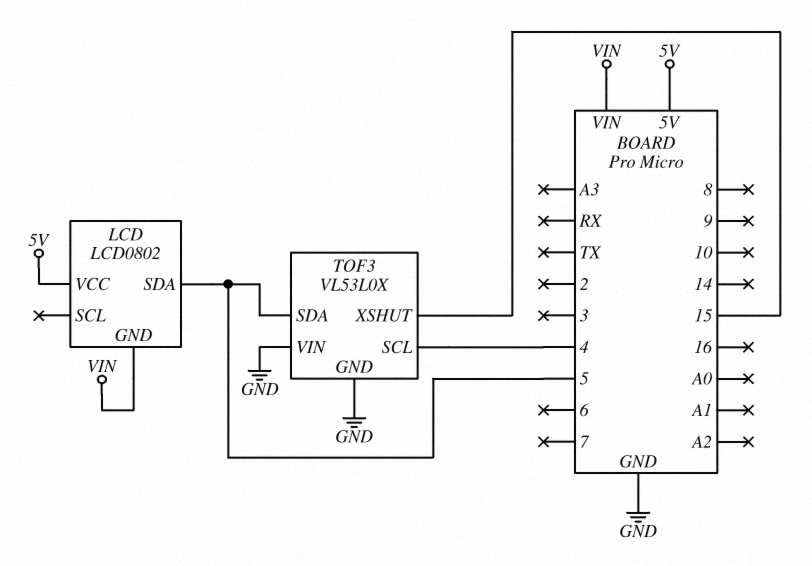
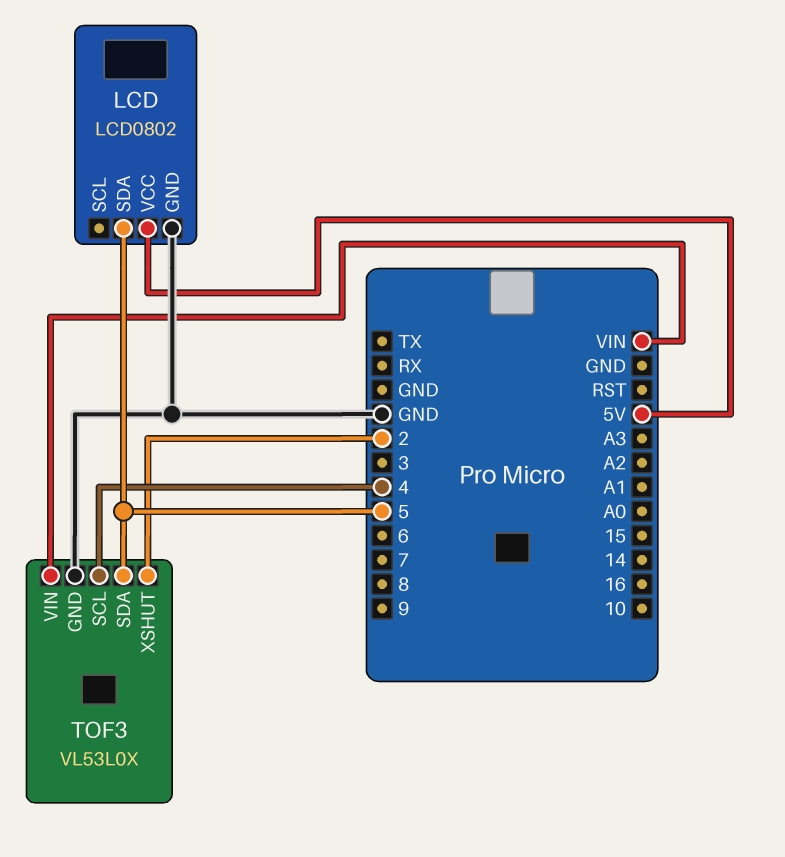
LCD pin GND: VIN -> GND
TOF3 pin VIN: GND -> VIN
TOF3 pin XSHUT: 15 -> 2

